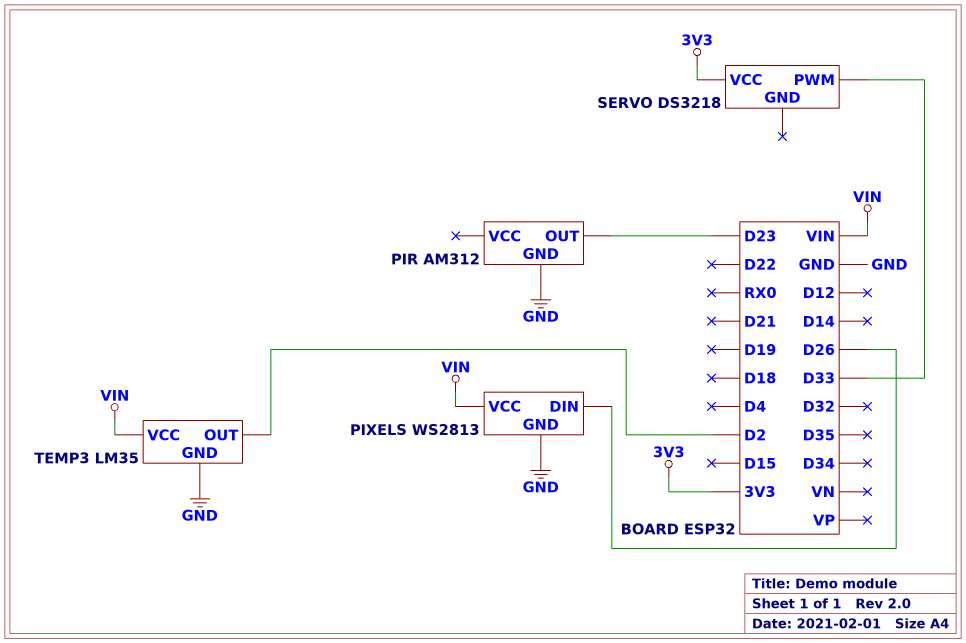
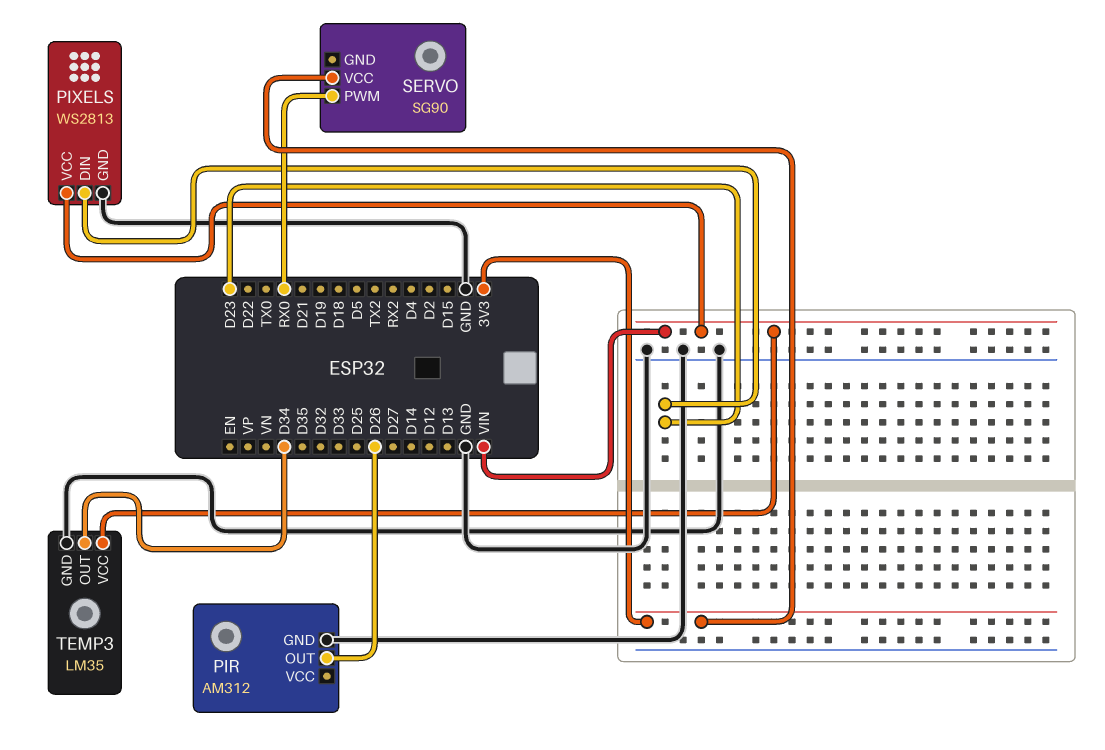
PIR pin OUT: D23 -> D26
PIXELS pin DIN: D26 -> D23
SERVO: DS3218 -> SG90
SERVO pin PWM: D33 -> RX0
TEMP3 pin OUT: D2 -> D34

